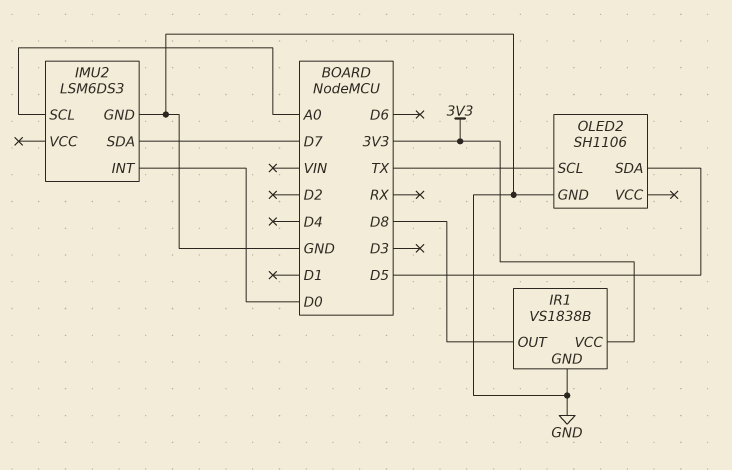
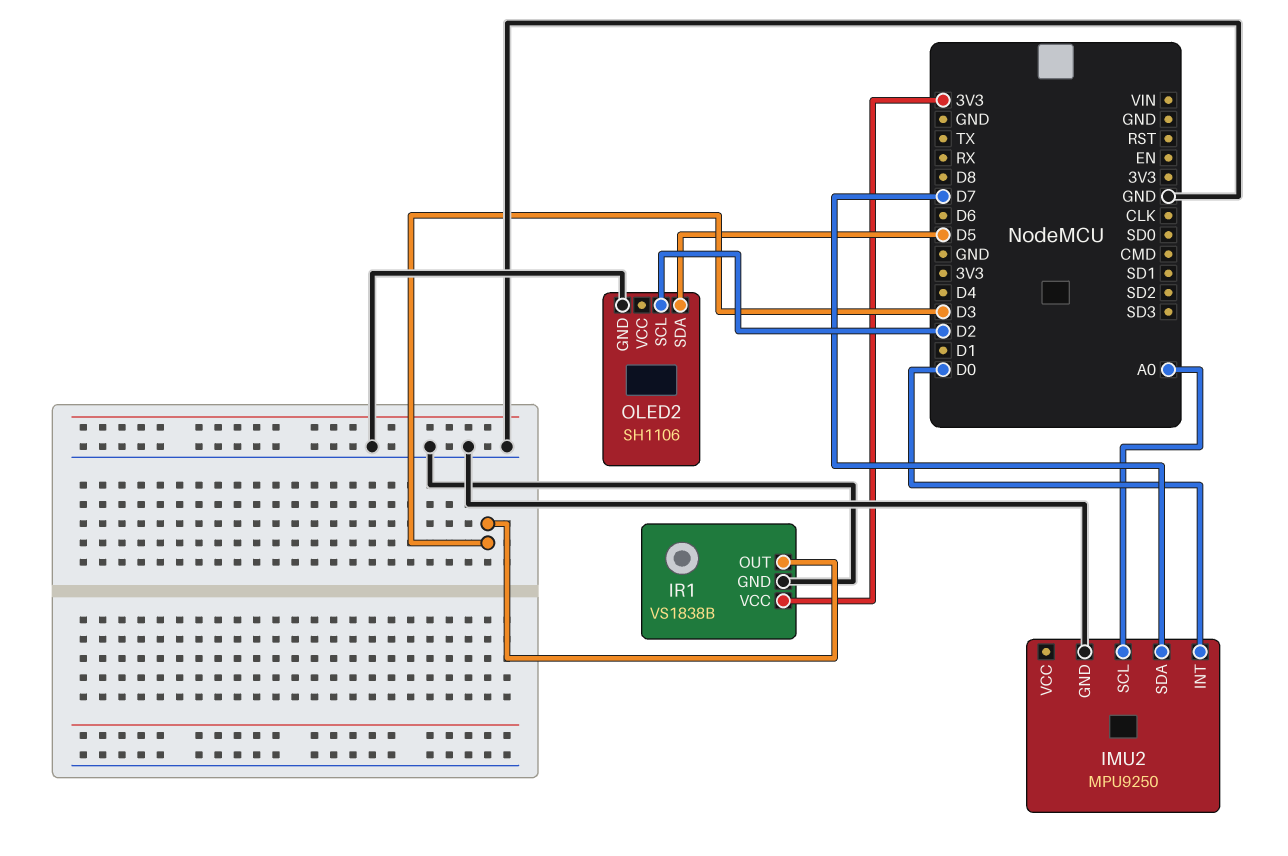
IMU2: LSM6DS3 -> MPU9250
IR1 pin OUT: D8 -> D3
OLED2 pin SCL: TX -> D2

